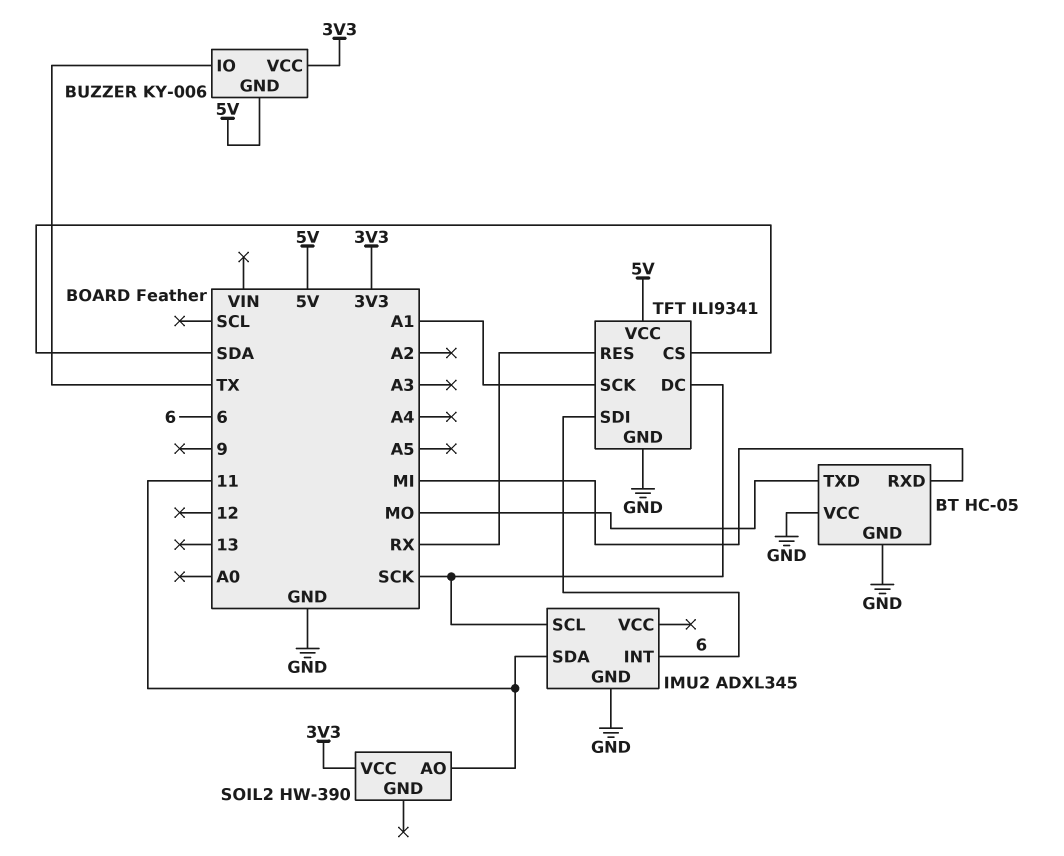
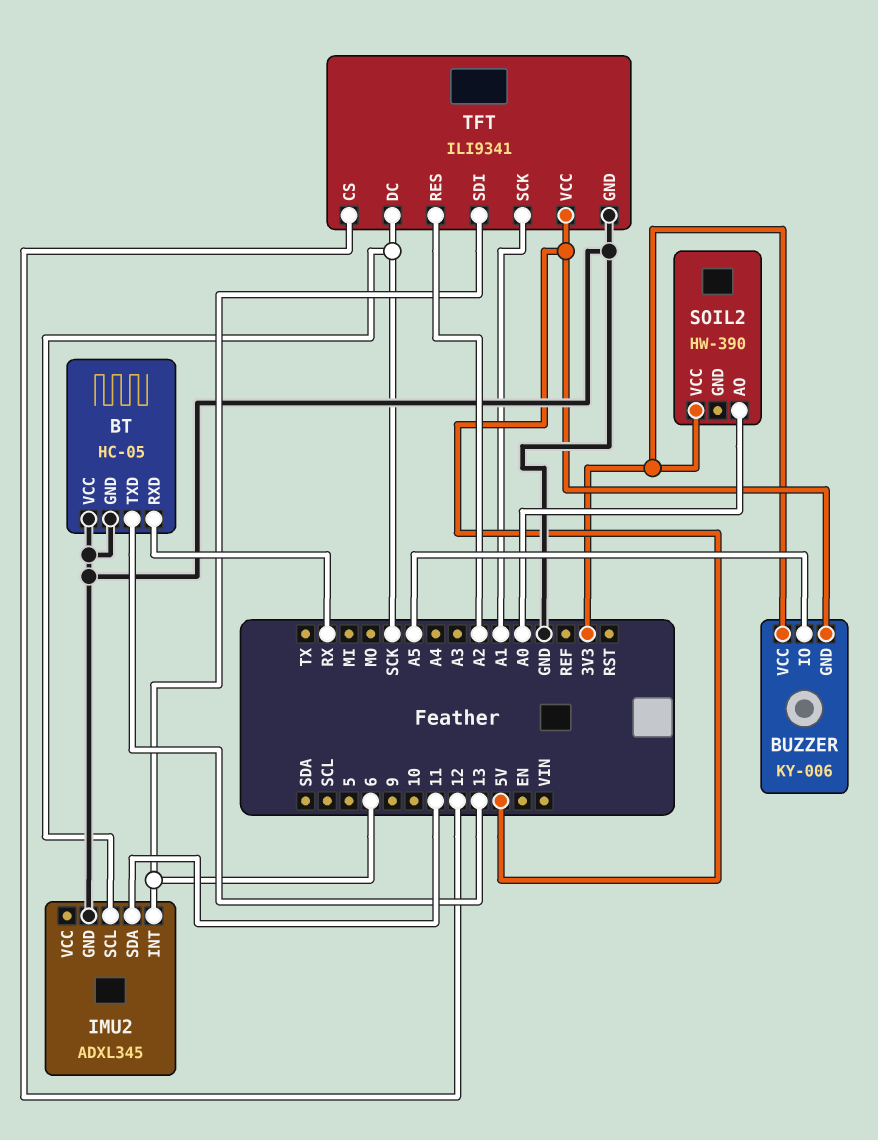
BT pin RXD: MI -> RX
BT pin TXD: MO -> 13
BUZZER pin IO: TX -> A5
SOIL2 pin AO: 11 -> A0
TFT pin CS: SDA -> 12
TFT pin RES: RX -> A2

